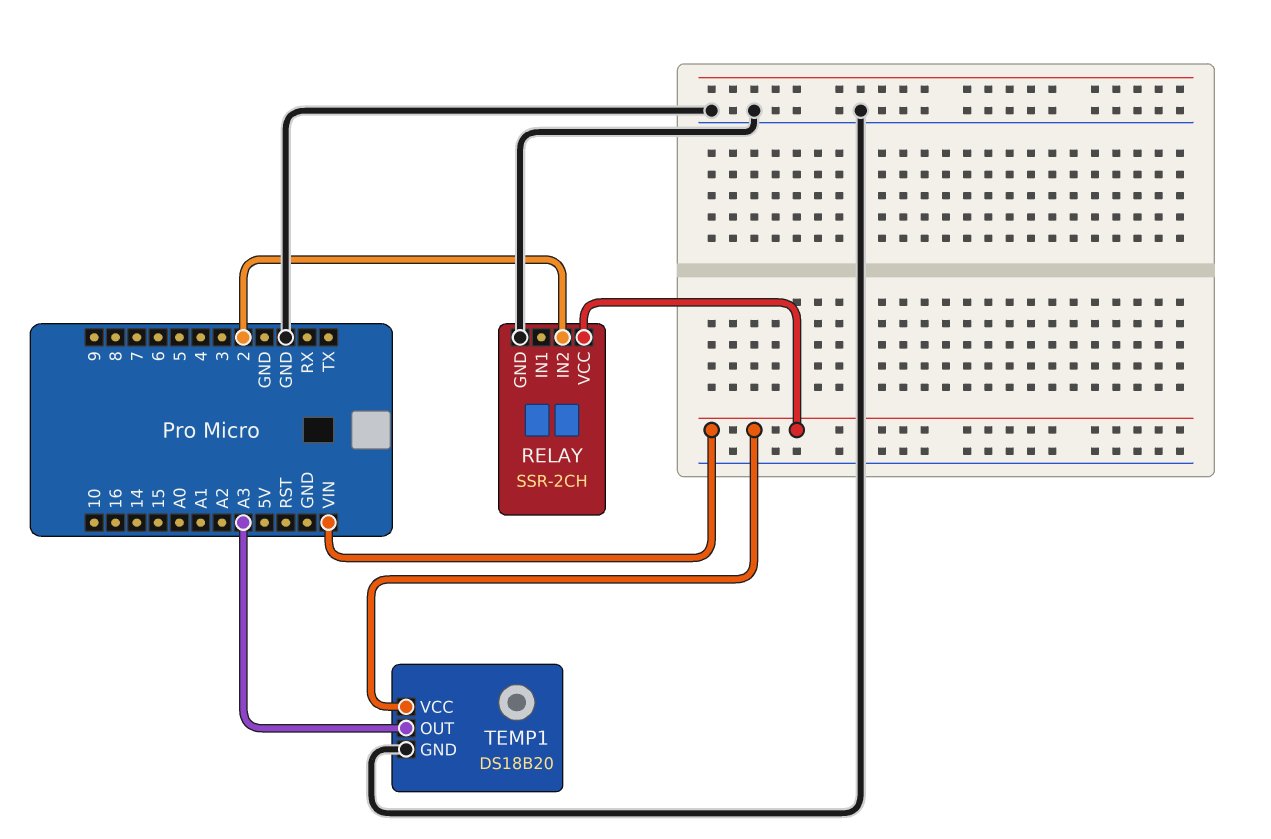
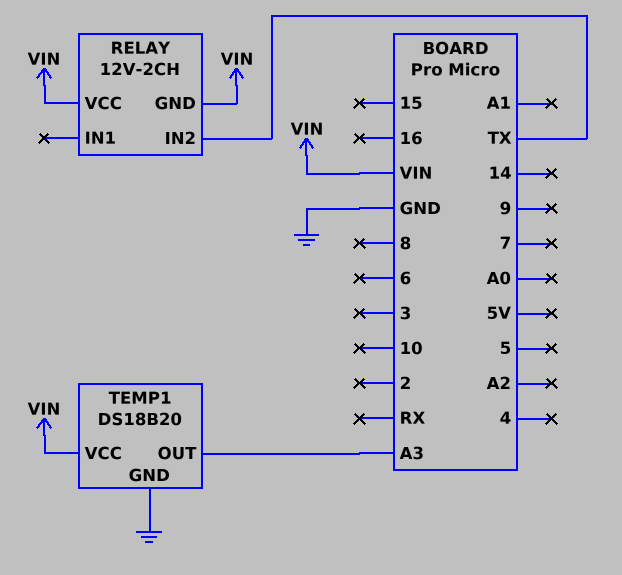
RELAY: SSR-2CH -> 12V-2CH
RELAY pin GND: GND -> VIN
RELAY pin IN2: 2 -> TX

